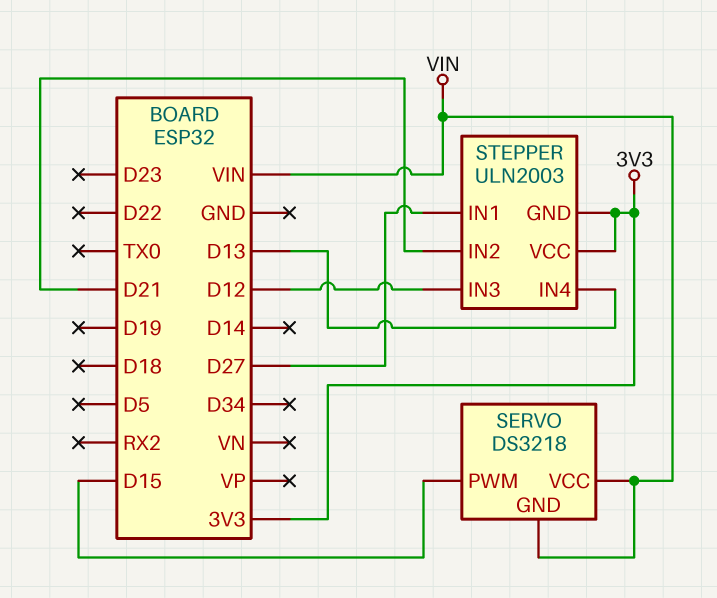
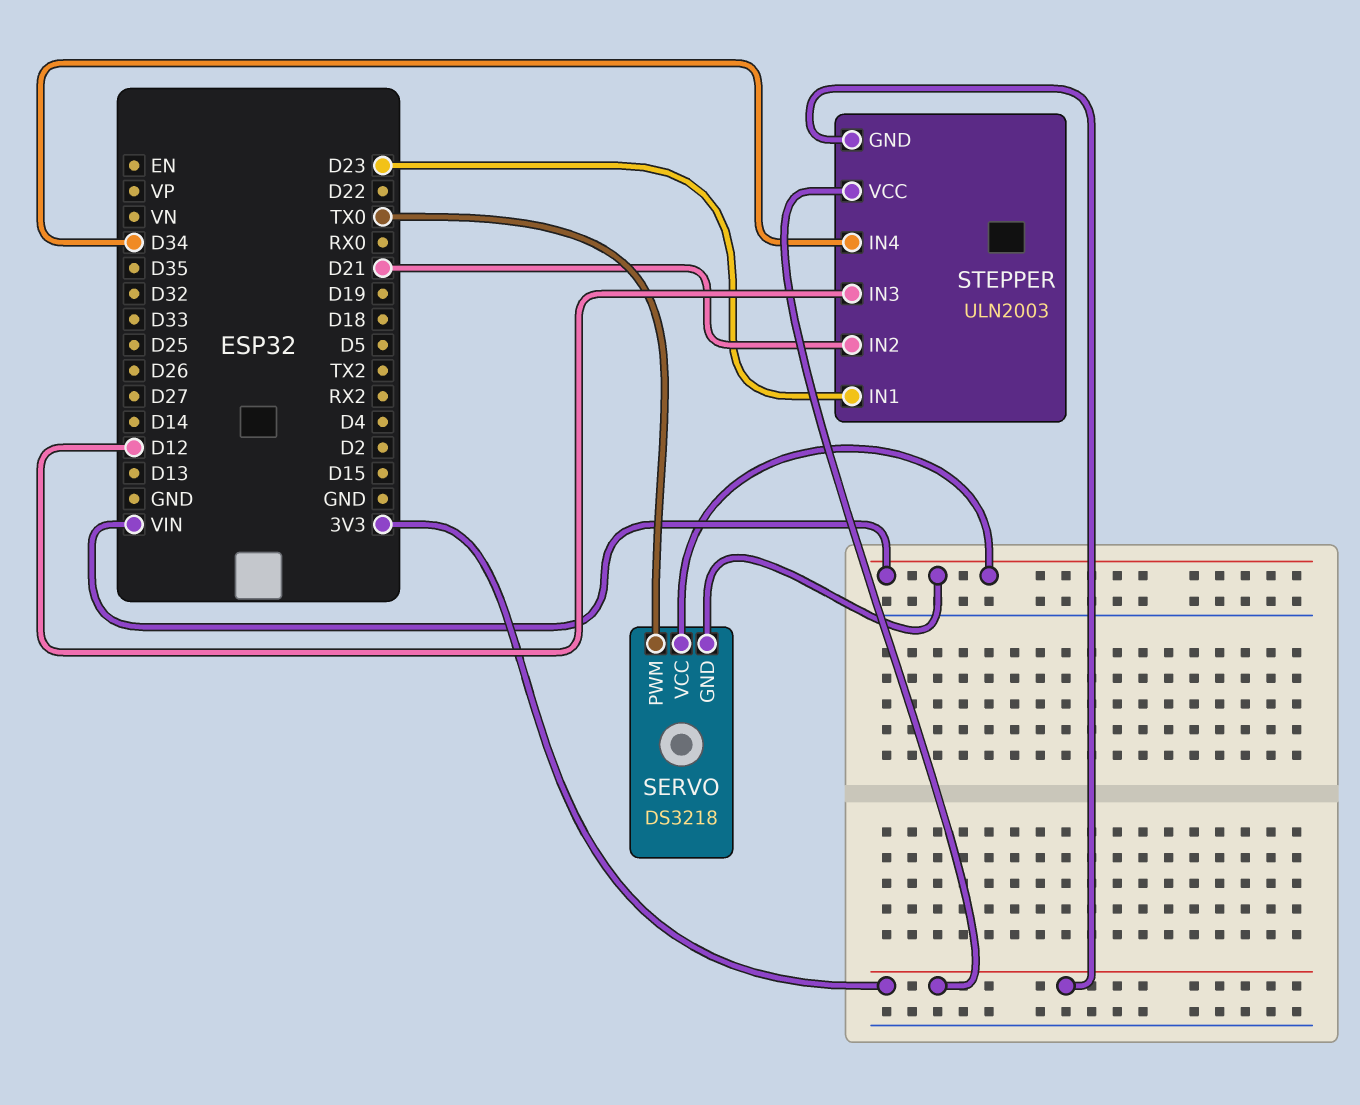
SERVO pin PWM: D15 -> TX0
STEPPER pin IN1: D27 -> D23
STEPPER pin IN4: D13 -> D34

